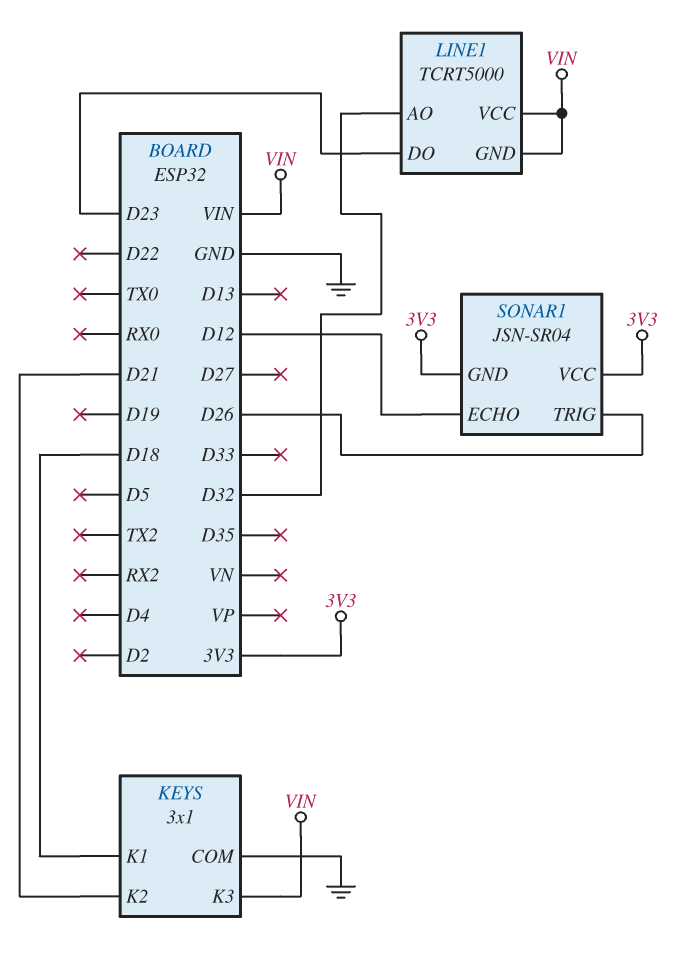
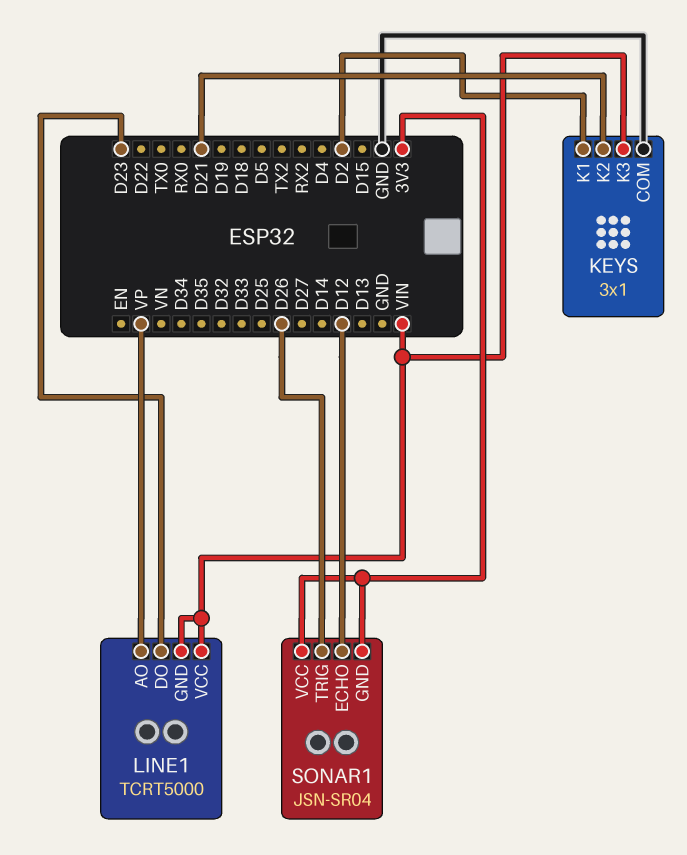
KEYS pin K1: D18 -> D2
LINE1 pin AO: D32 -> VP

